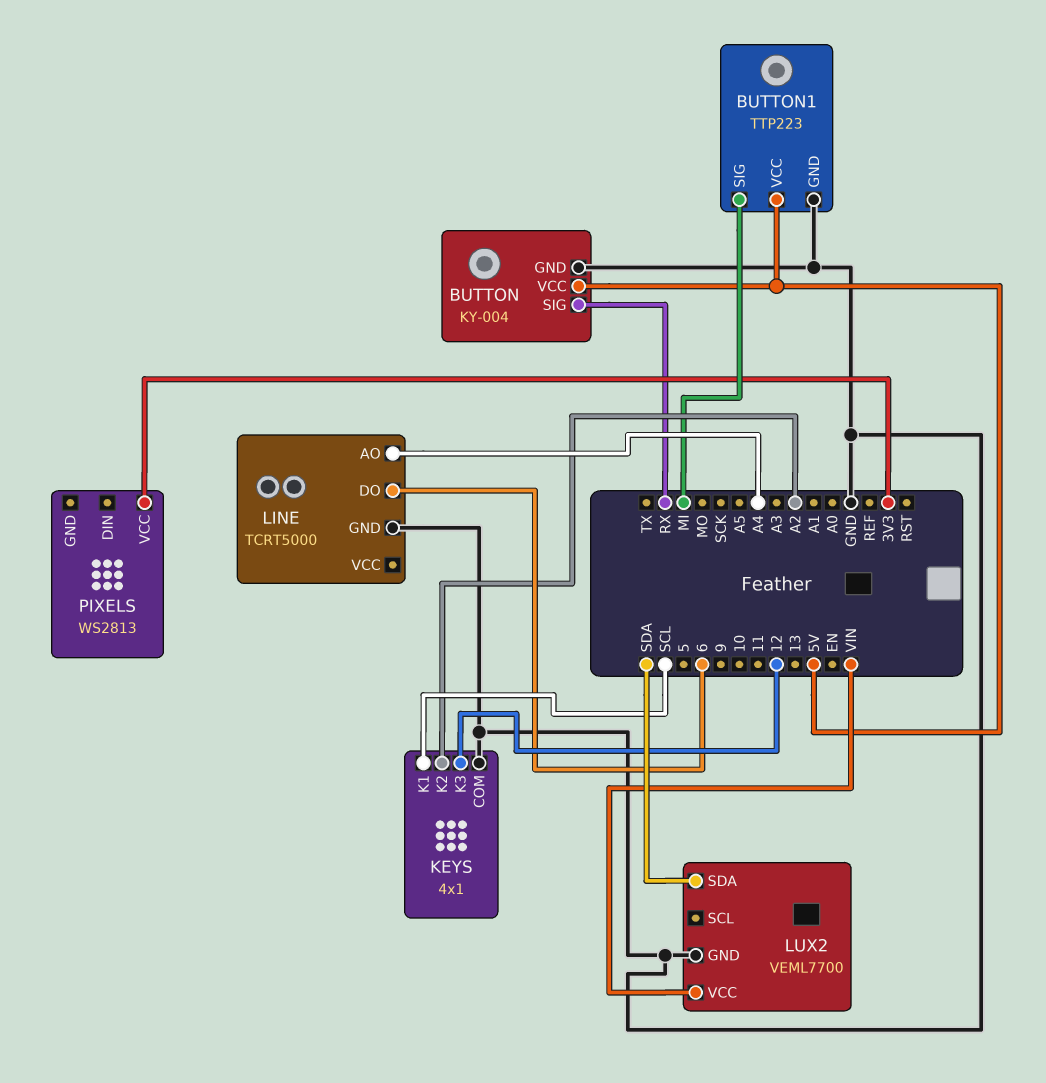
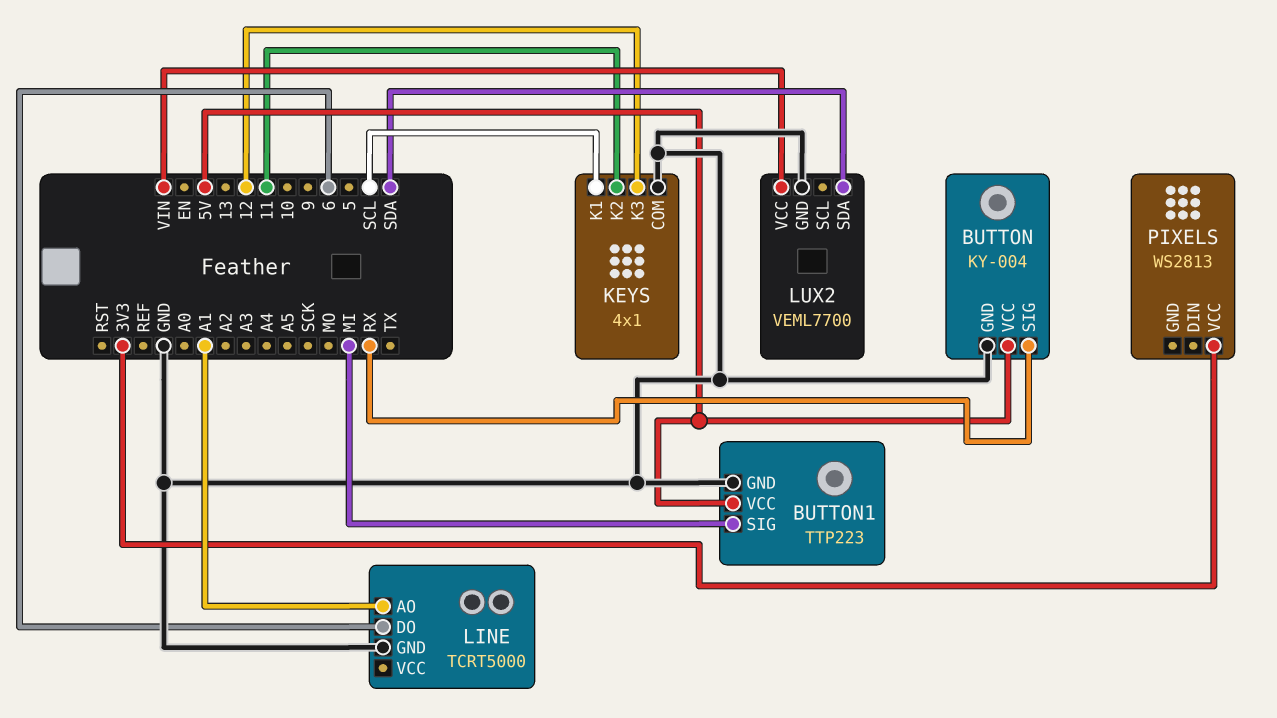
KEYS pin K2: A2 -> 11
LINE pin AO: A4 -> A1

